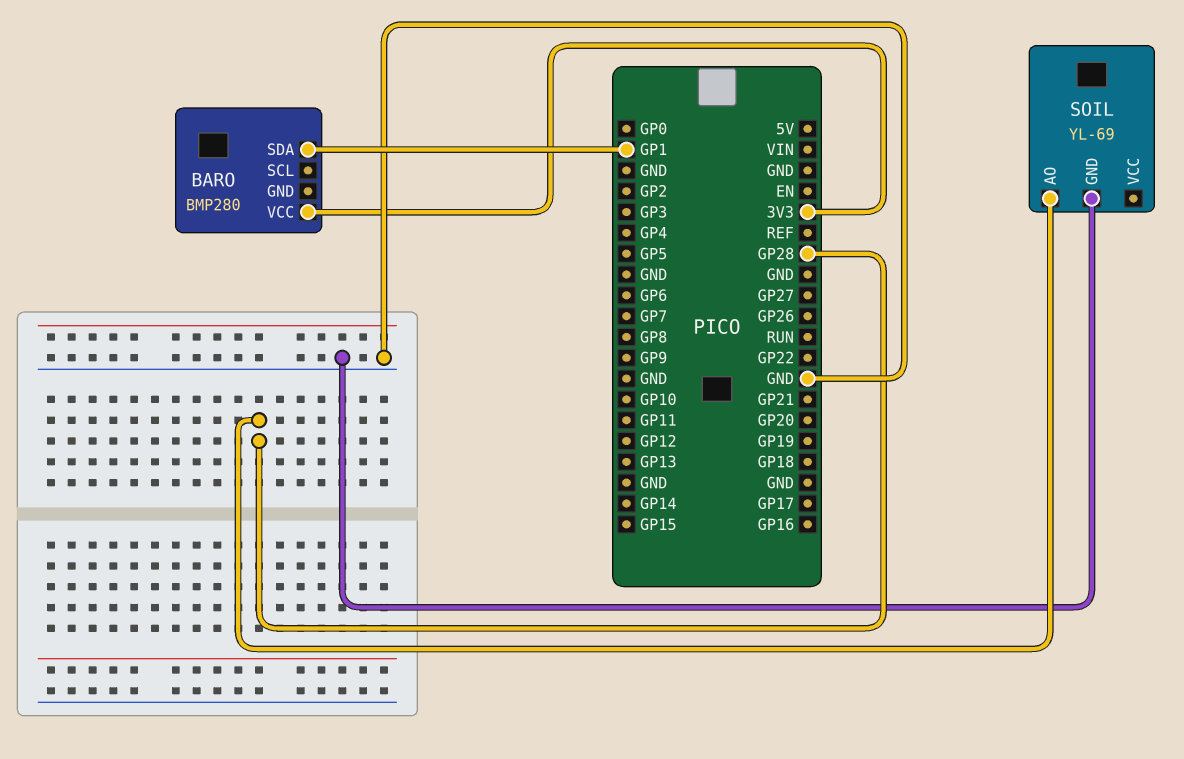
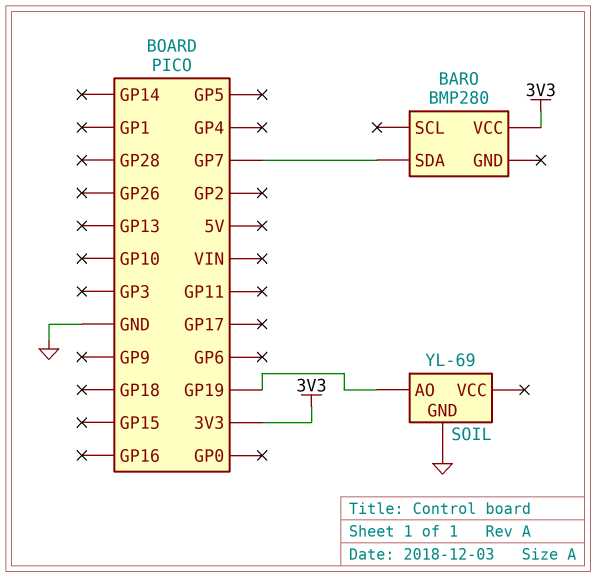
BARO pin SDA: GP1 -> GP7
SOIL pin AO: GP28 -> GP19

